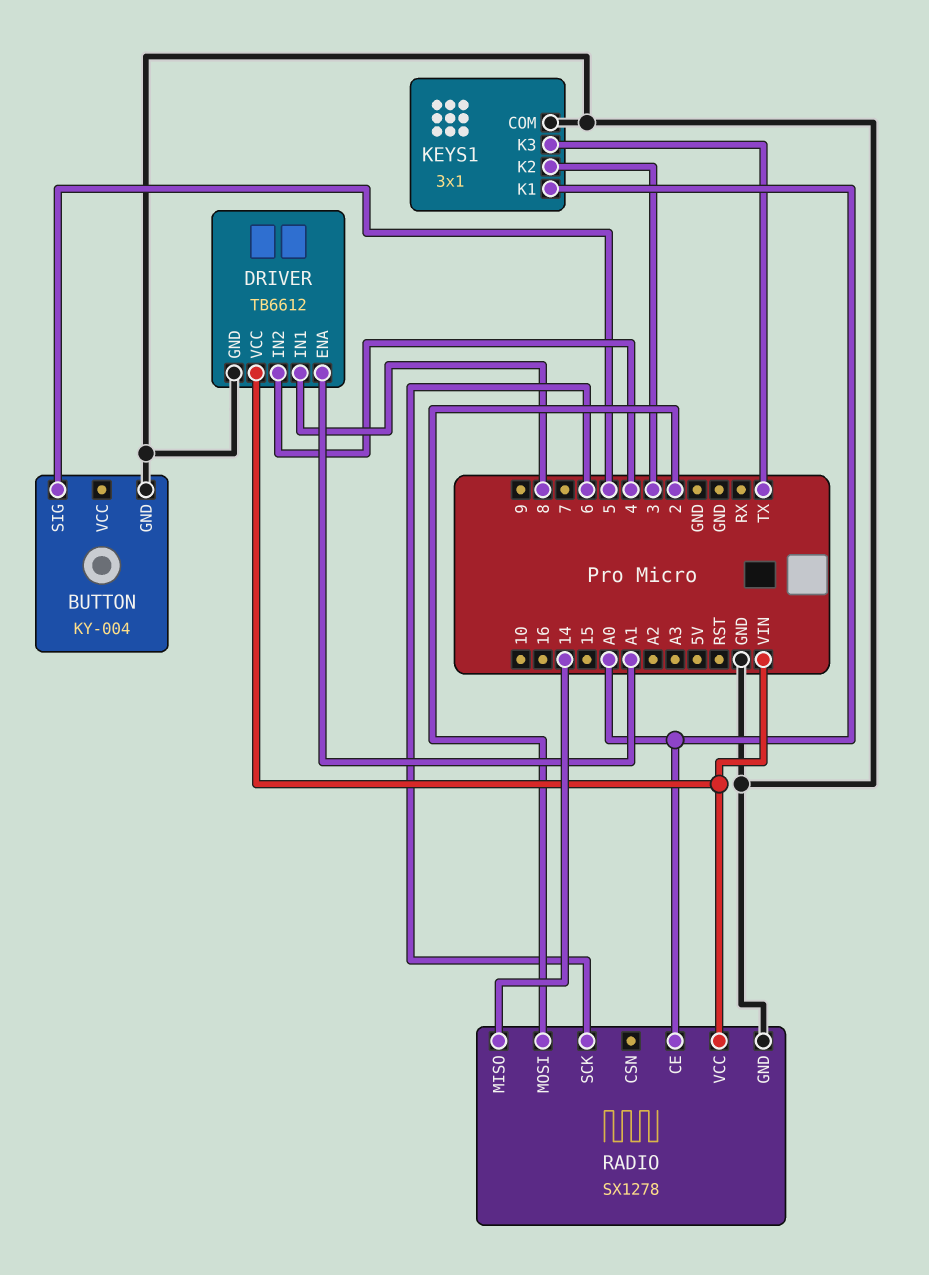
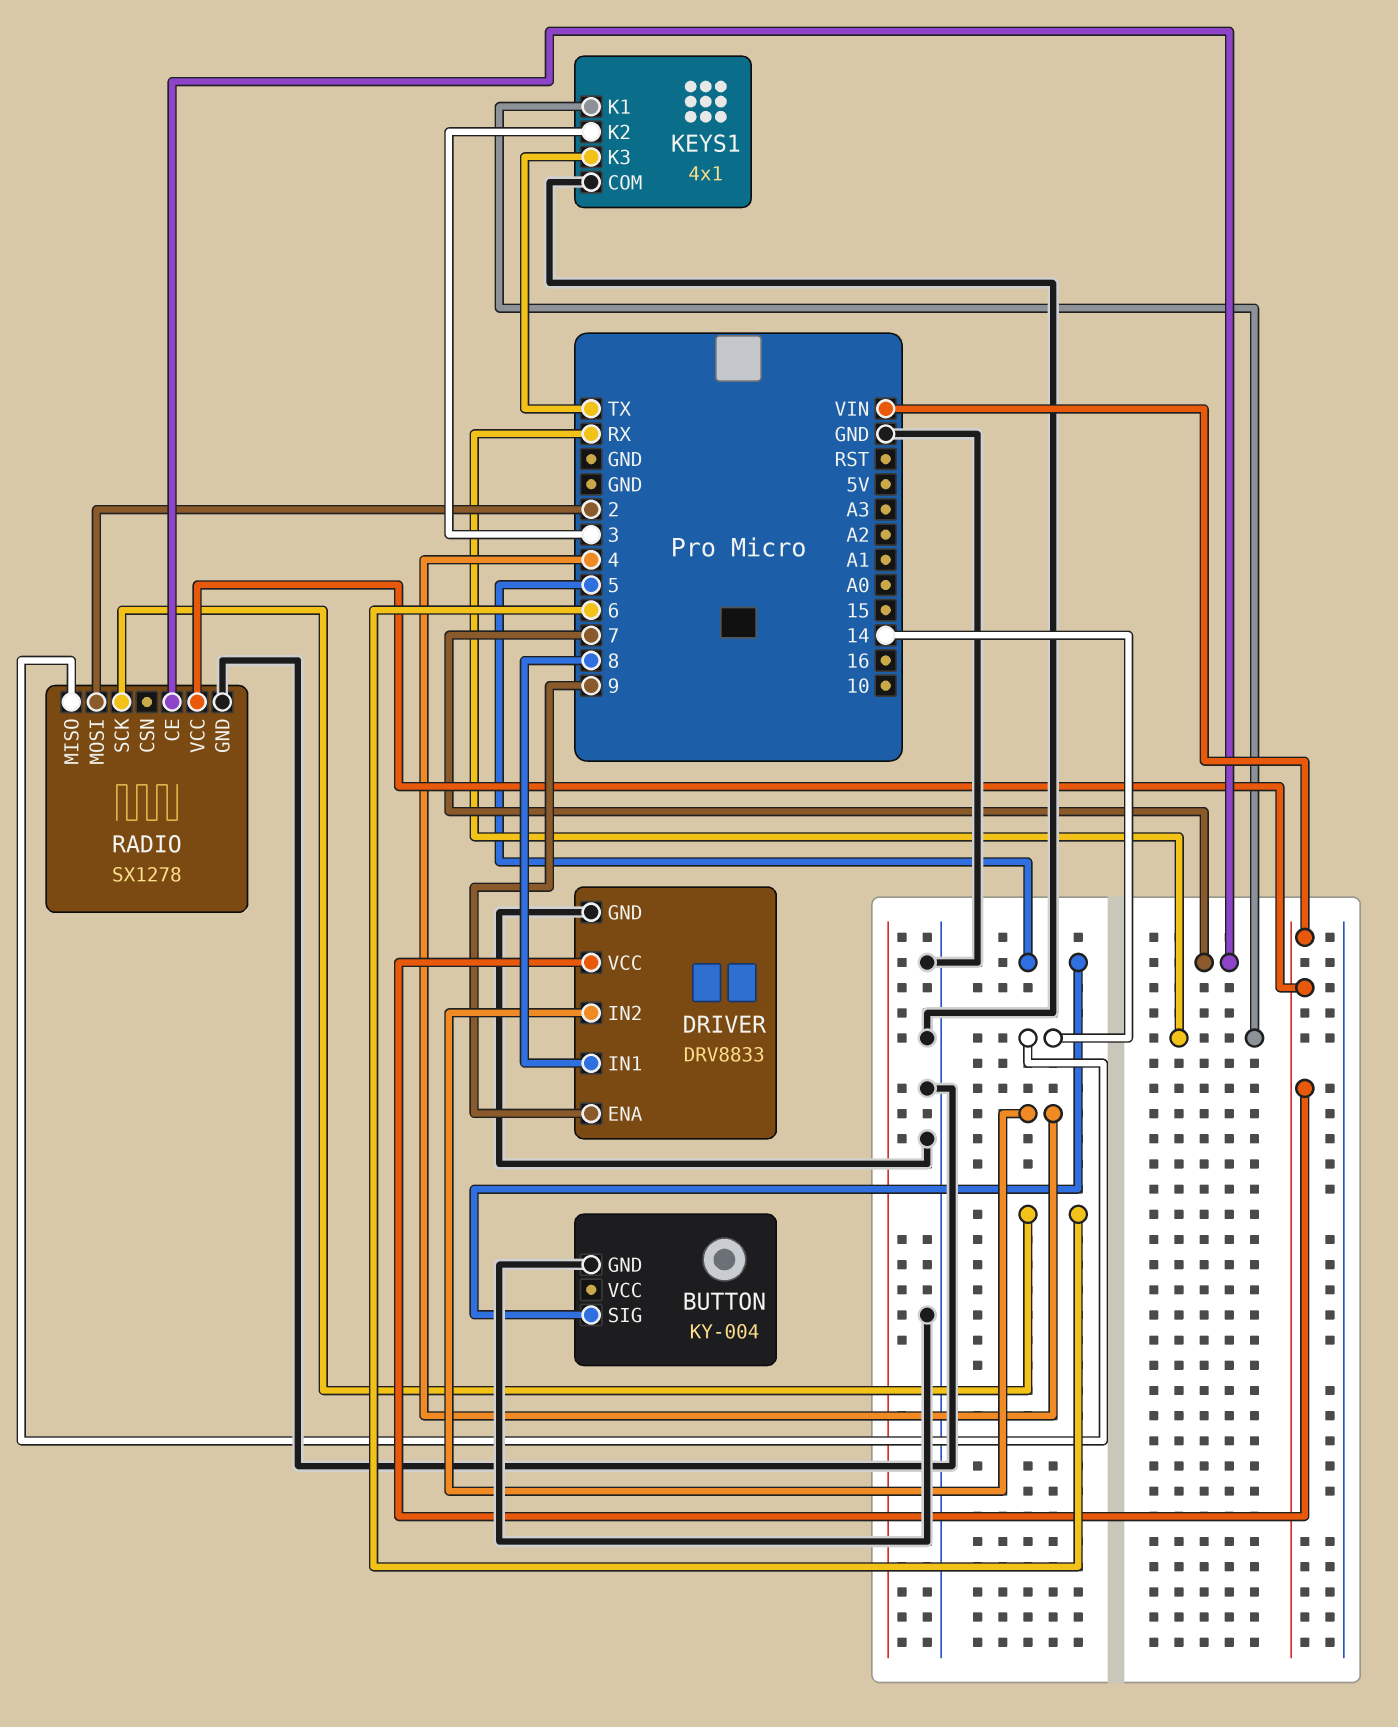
DRIVER: TB6612 -> DRV8833
DRIVER pin ENA: A1 -> 9
KEYS1: 3x1 -> 4x1
KEYS1 pin K1: A0 -> RX
RADIO pin CE: A0 -> 7

